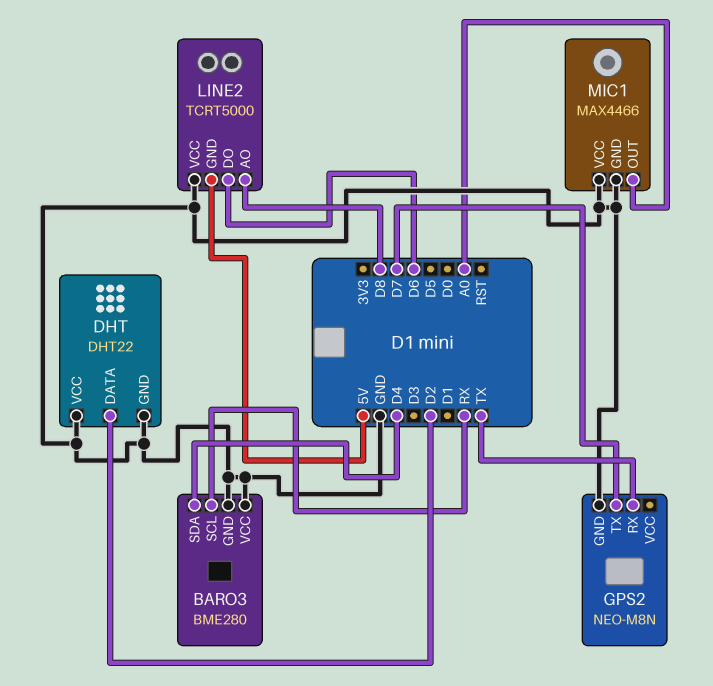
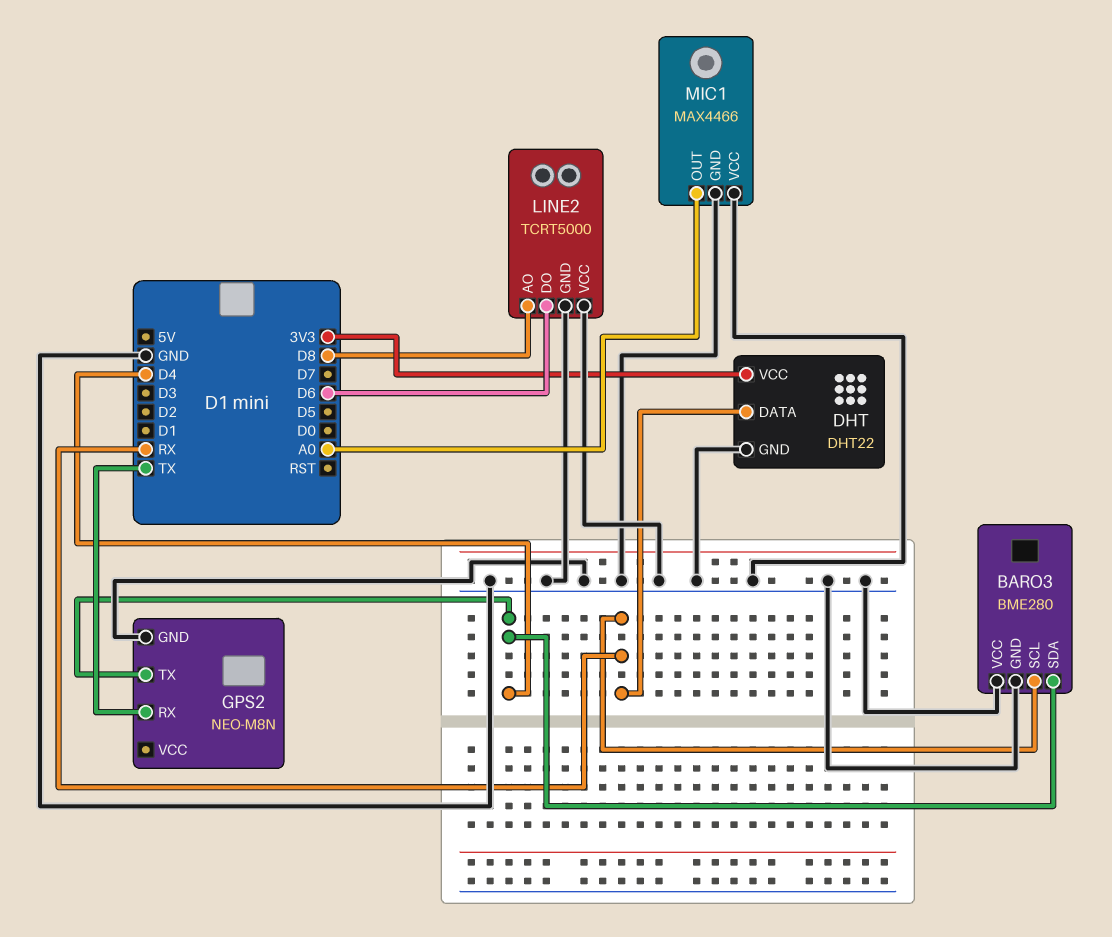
DHT pin DATA: D2 -> RX
DHT pin VCC: GND -> 3V3
GPS2 pin TX: D7 -> D4
LINE2 pin GND: 5V -> GND

